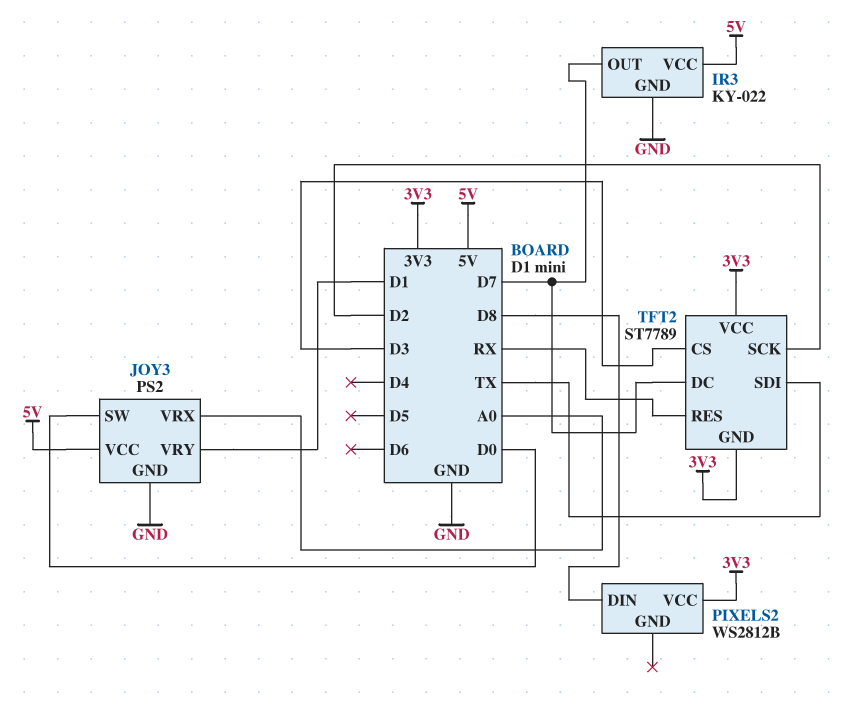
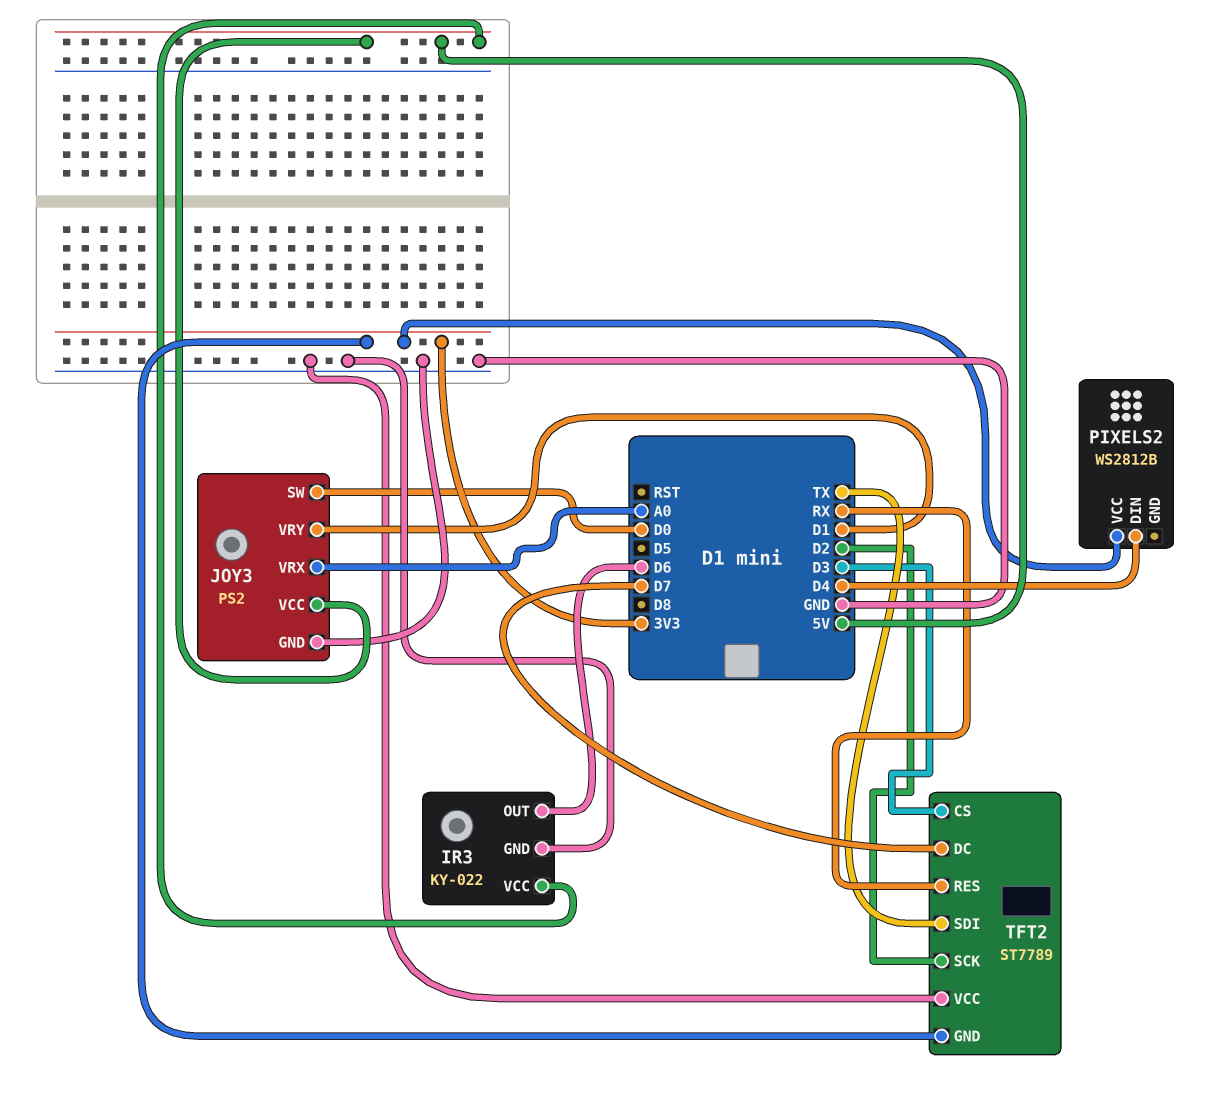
IR3 pin OUT: D7 -> D6
PIXELS2 pin DIN: D8 -> D4
TFT2 pin VCC: 3V3 -> GND

